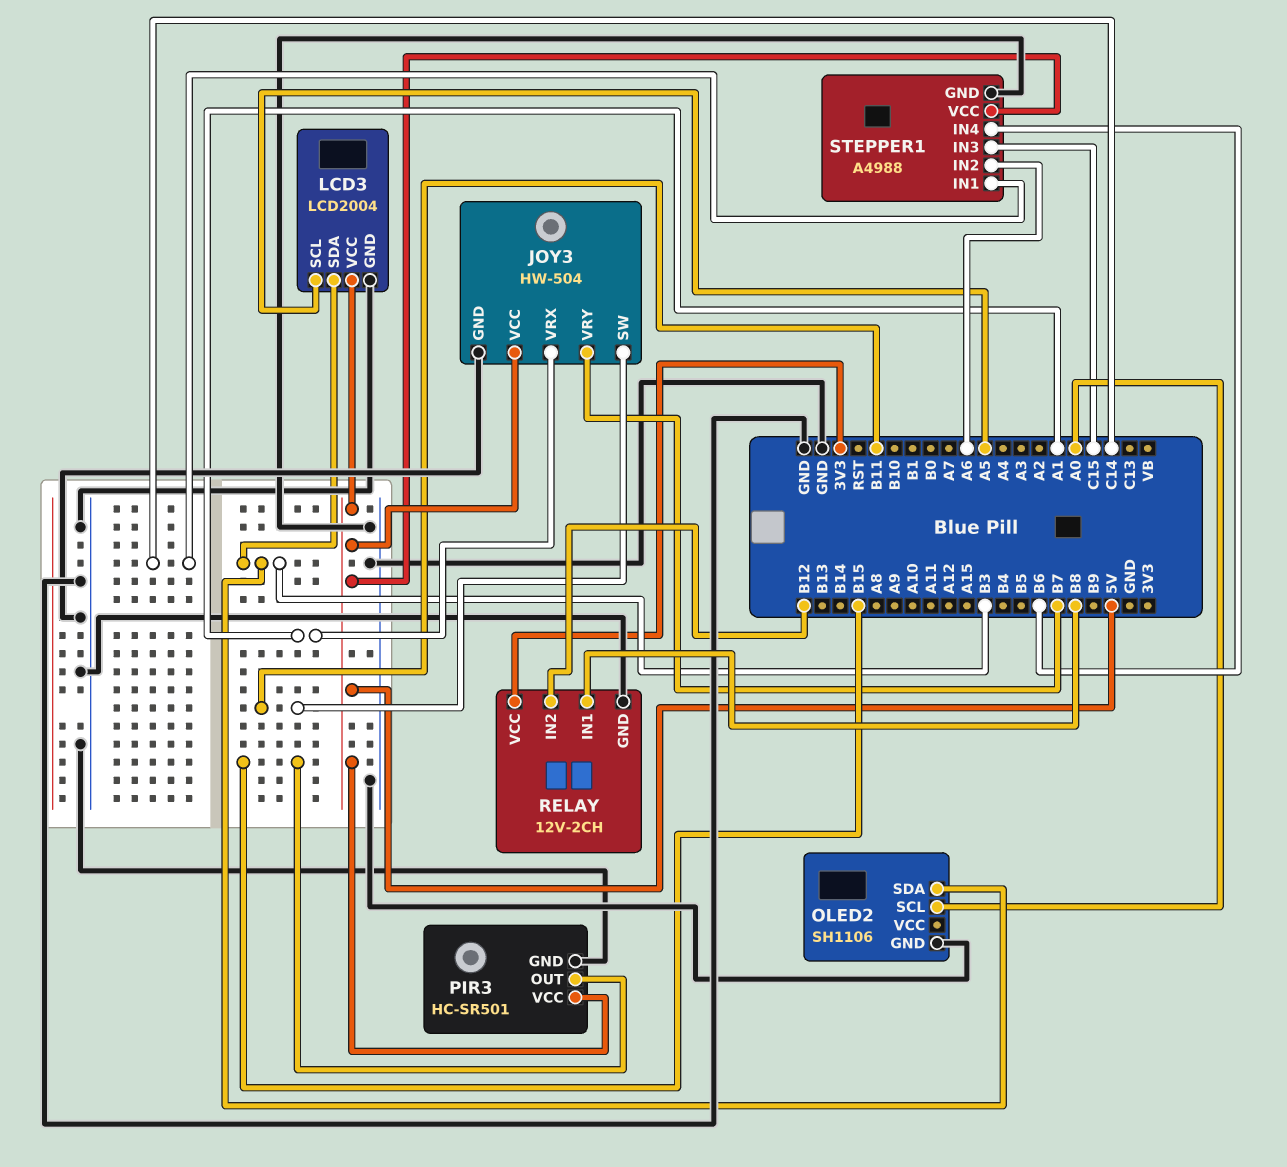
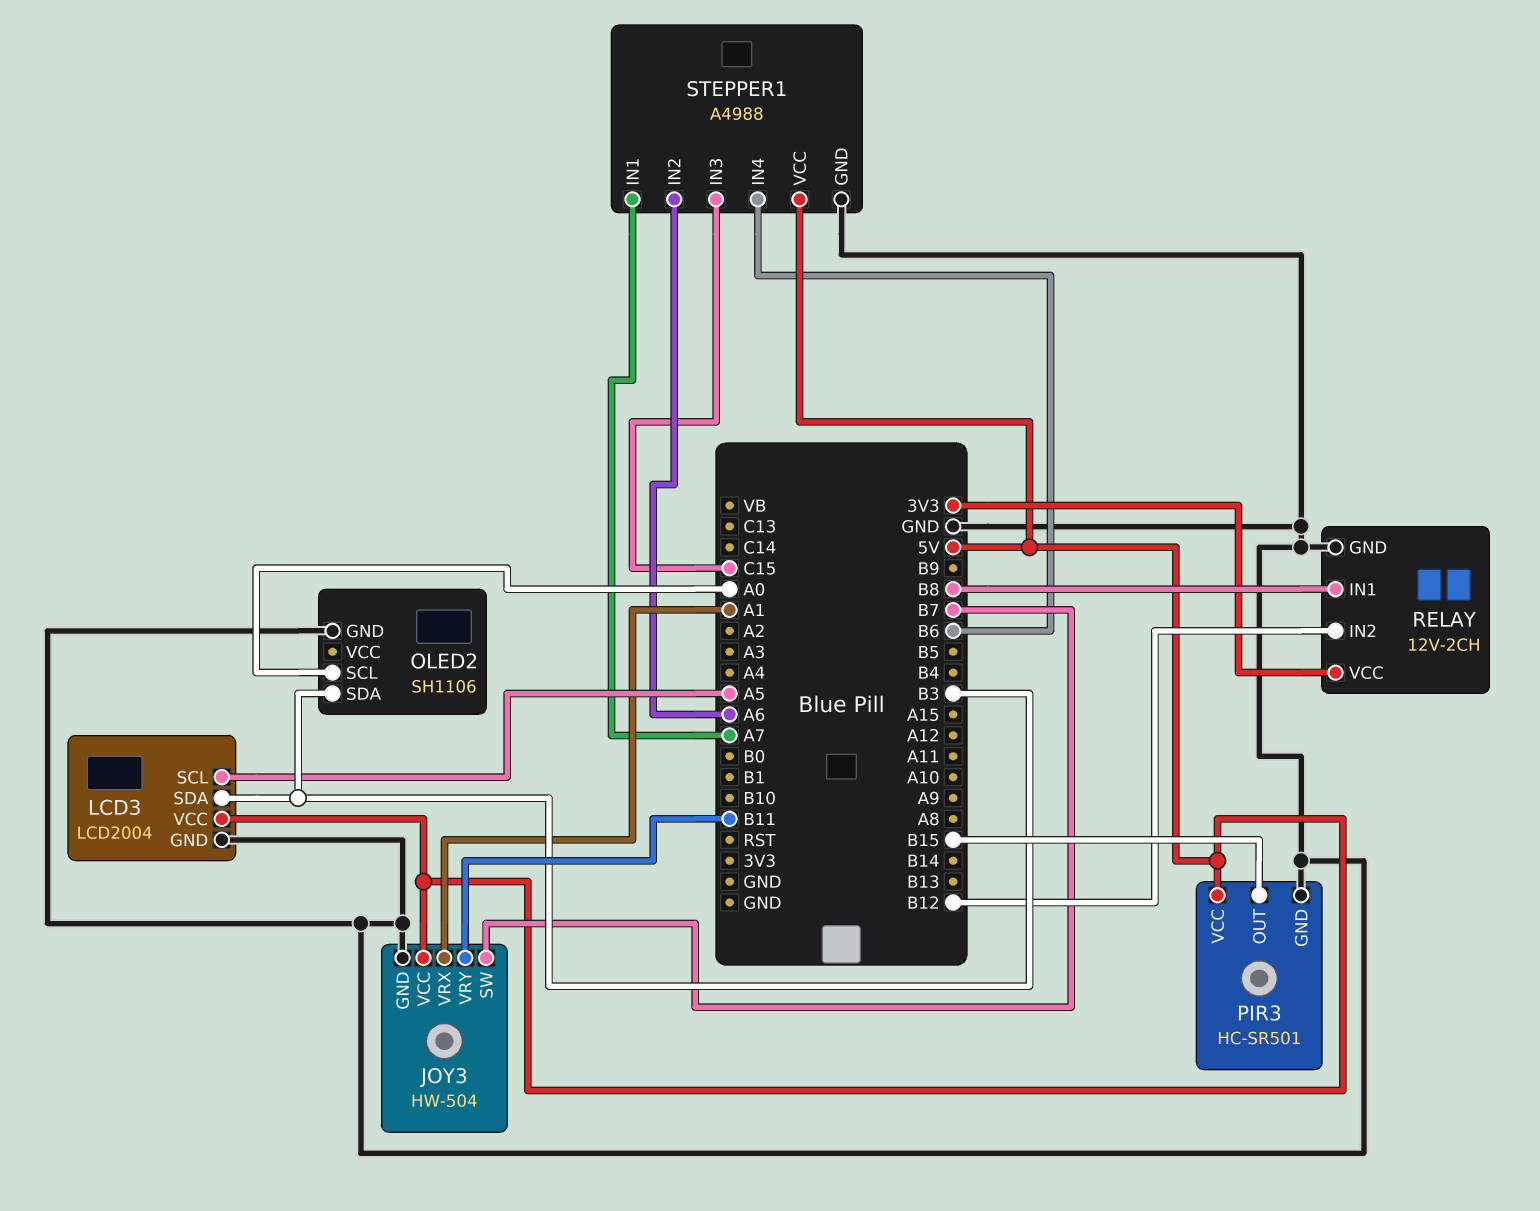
JOY3 pin SW: B11 -> B7
JOY3 pin VRY: B7 -> B11
STEPPER1 pin IN1: C14 -> A7

